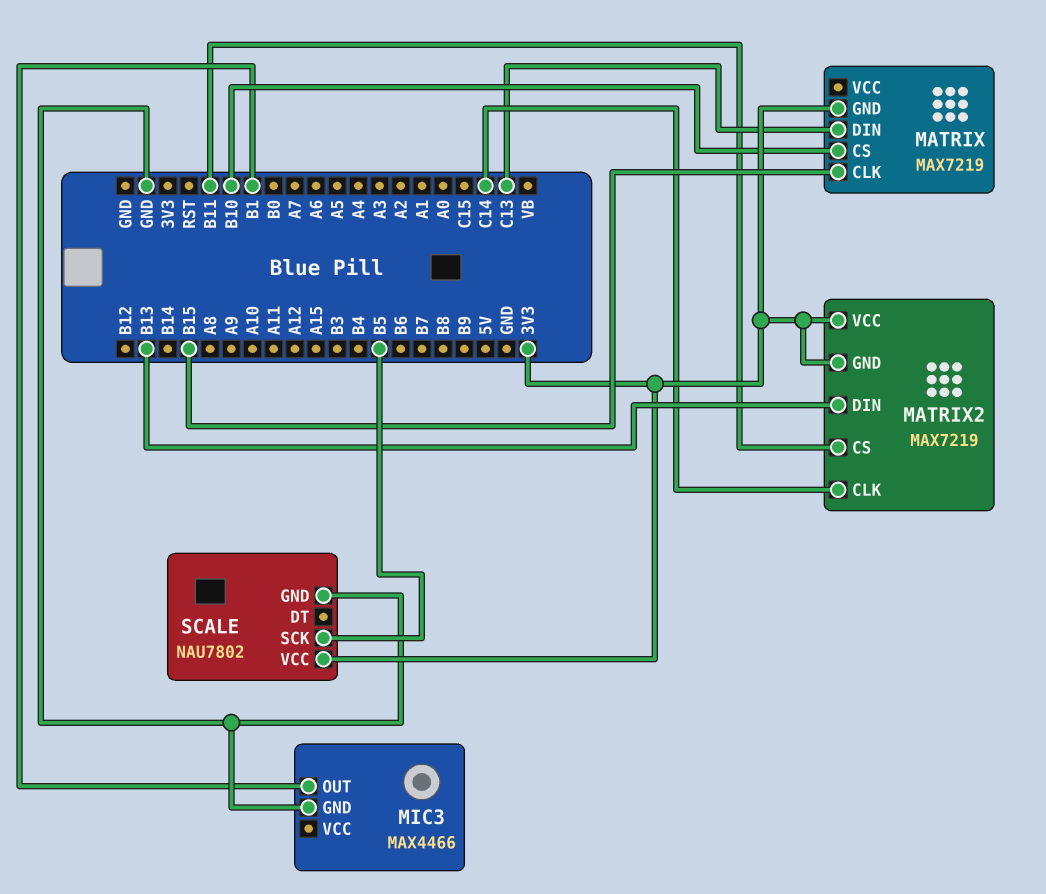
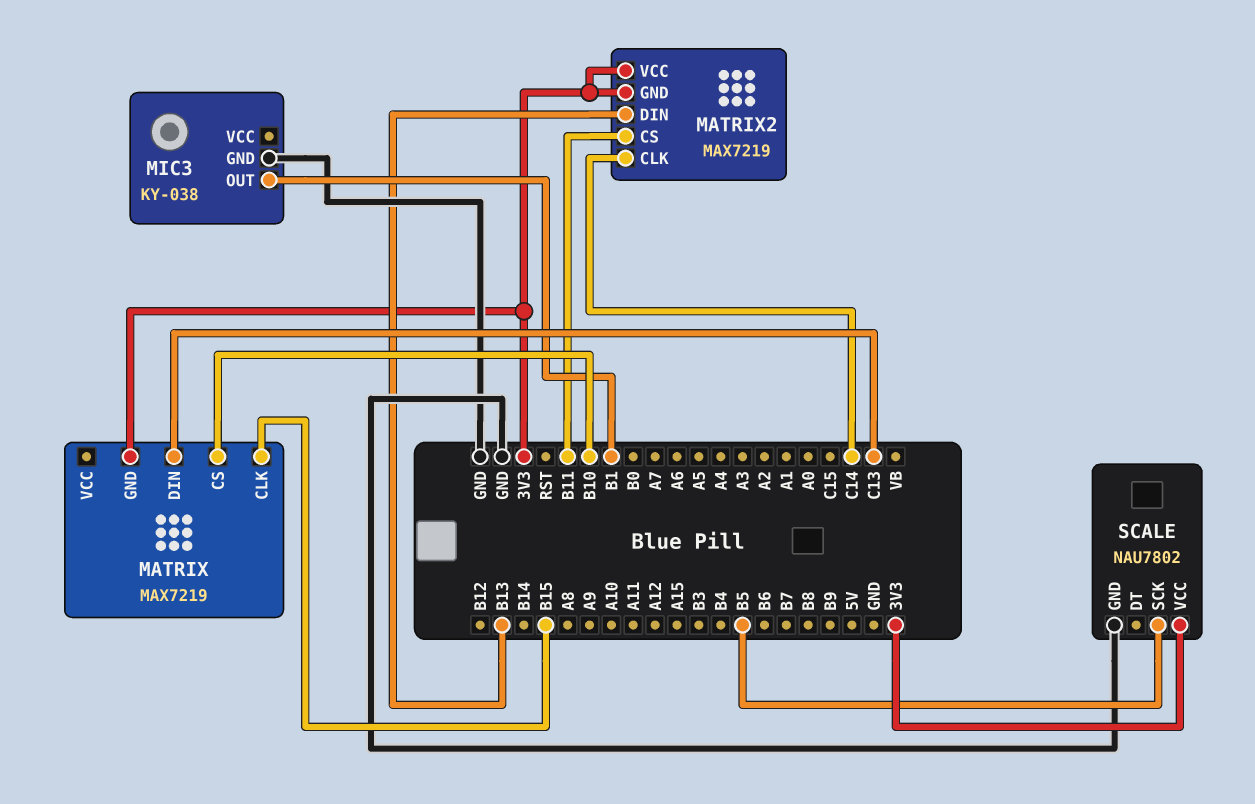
MIC3: MAX4466 -> KY-038

